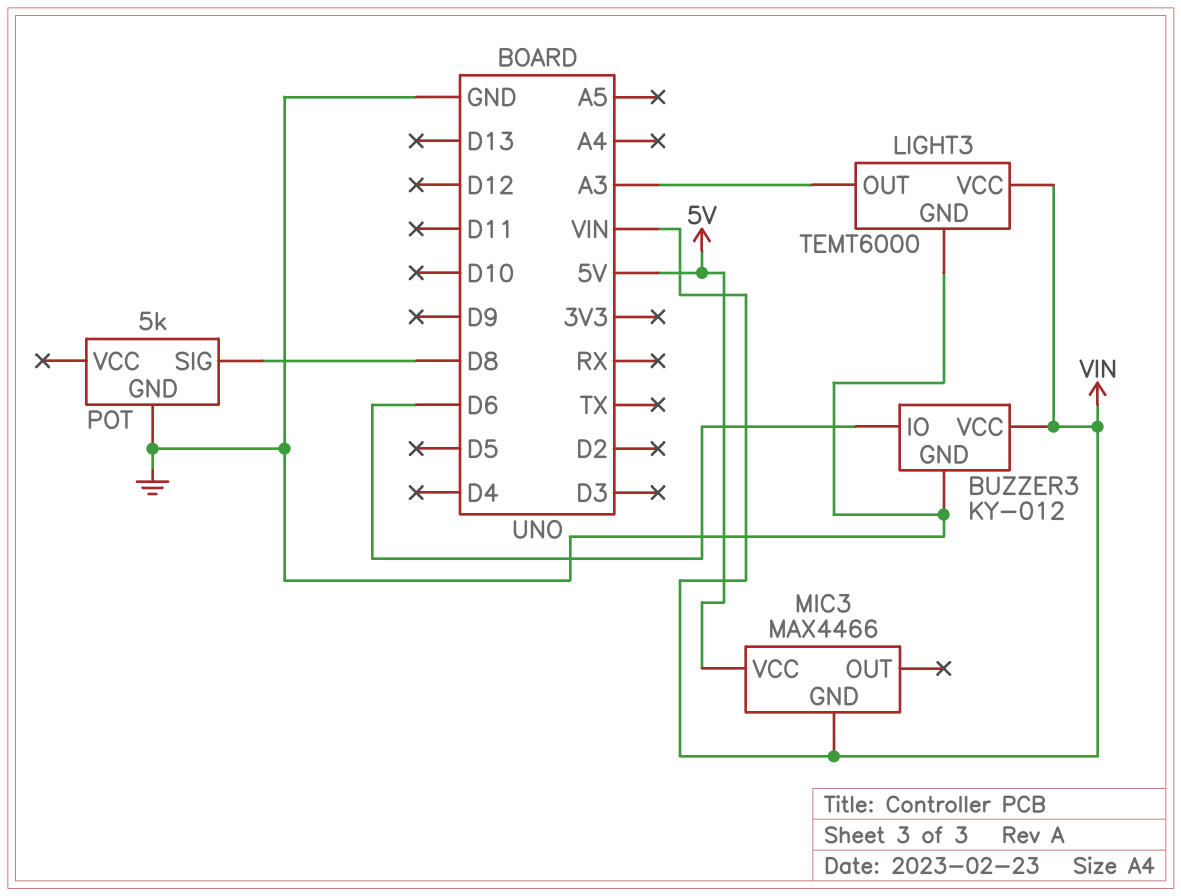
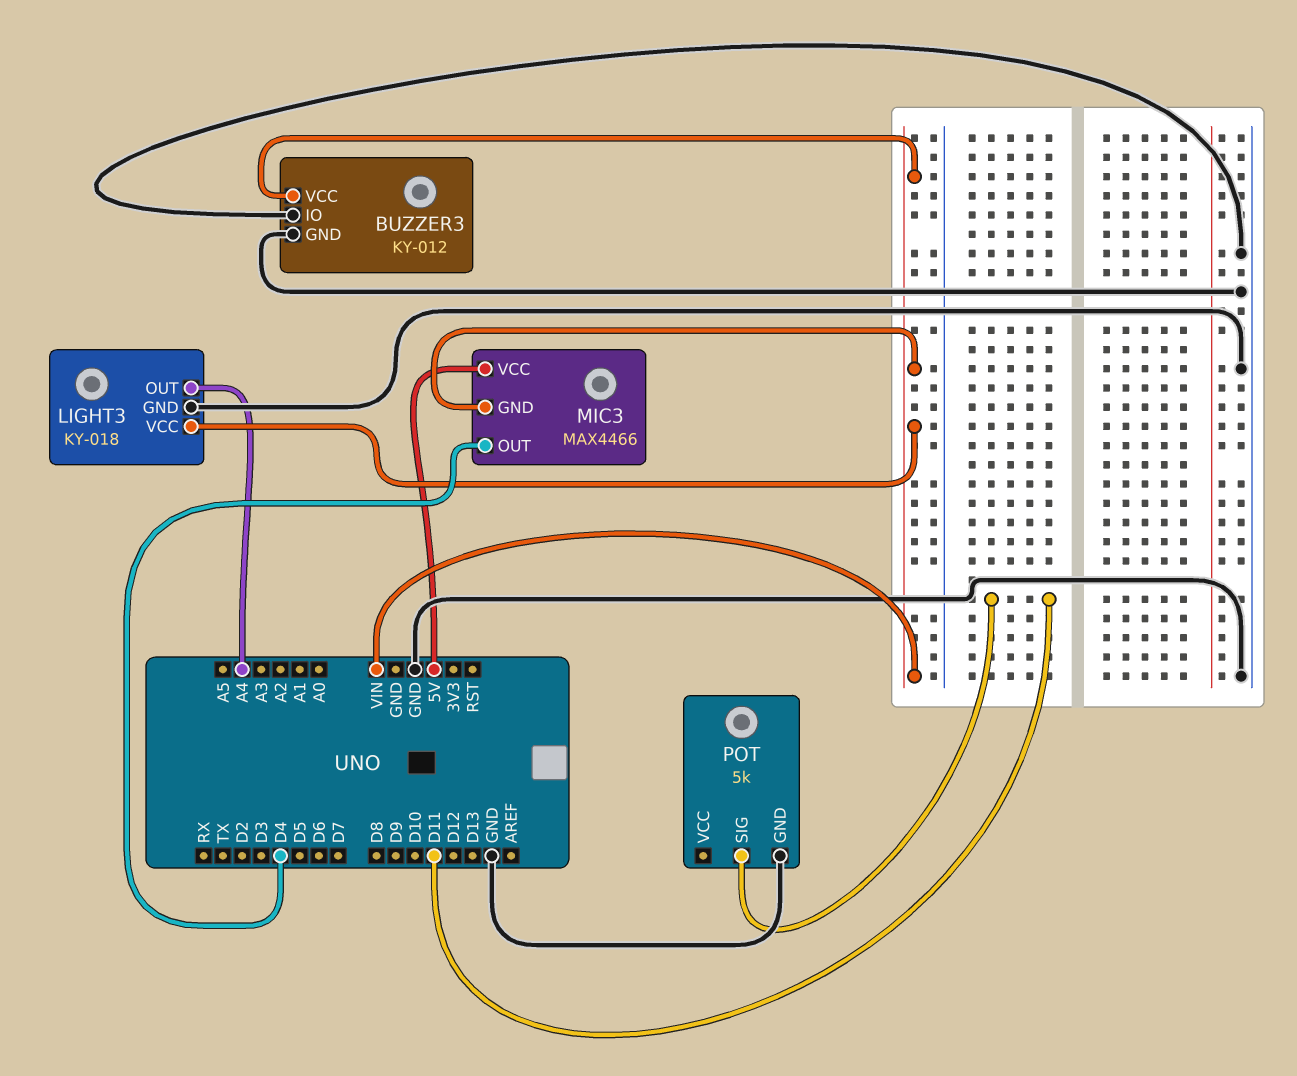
BUZZER3 pin IO: D6 -> GND
LIGHT3: TEMT6000 -> KY-018
LIGHT3 pin OUT: A3 -> A4
MIC3 pin OUT: none -> D4
POT pin SIG: D8 -> D11

